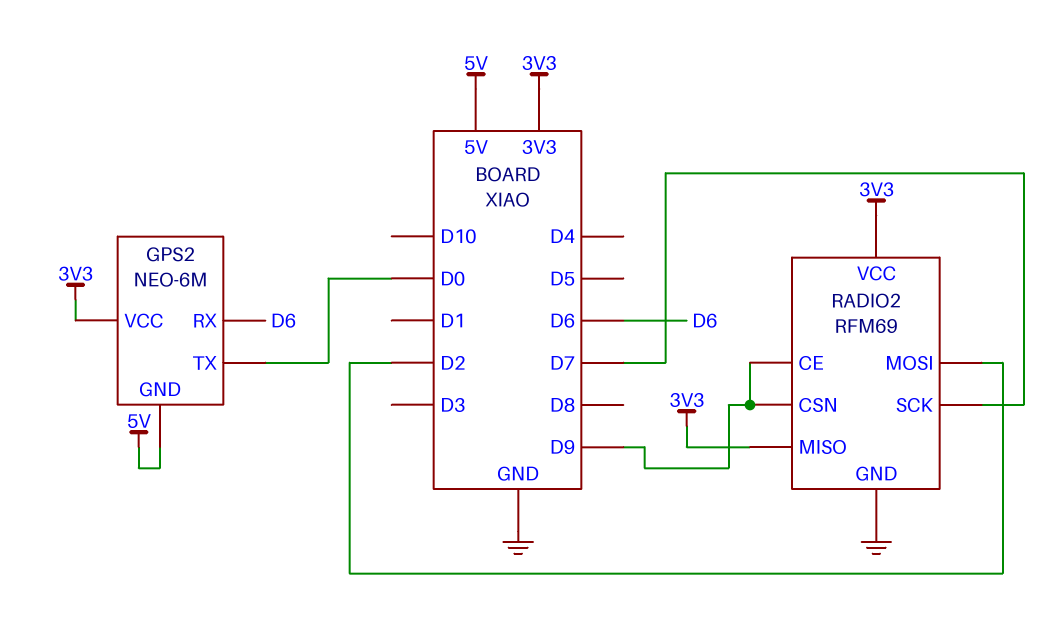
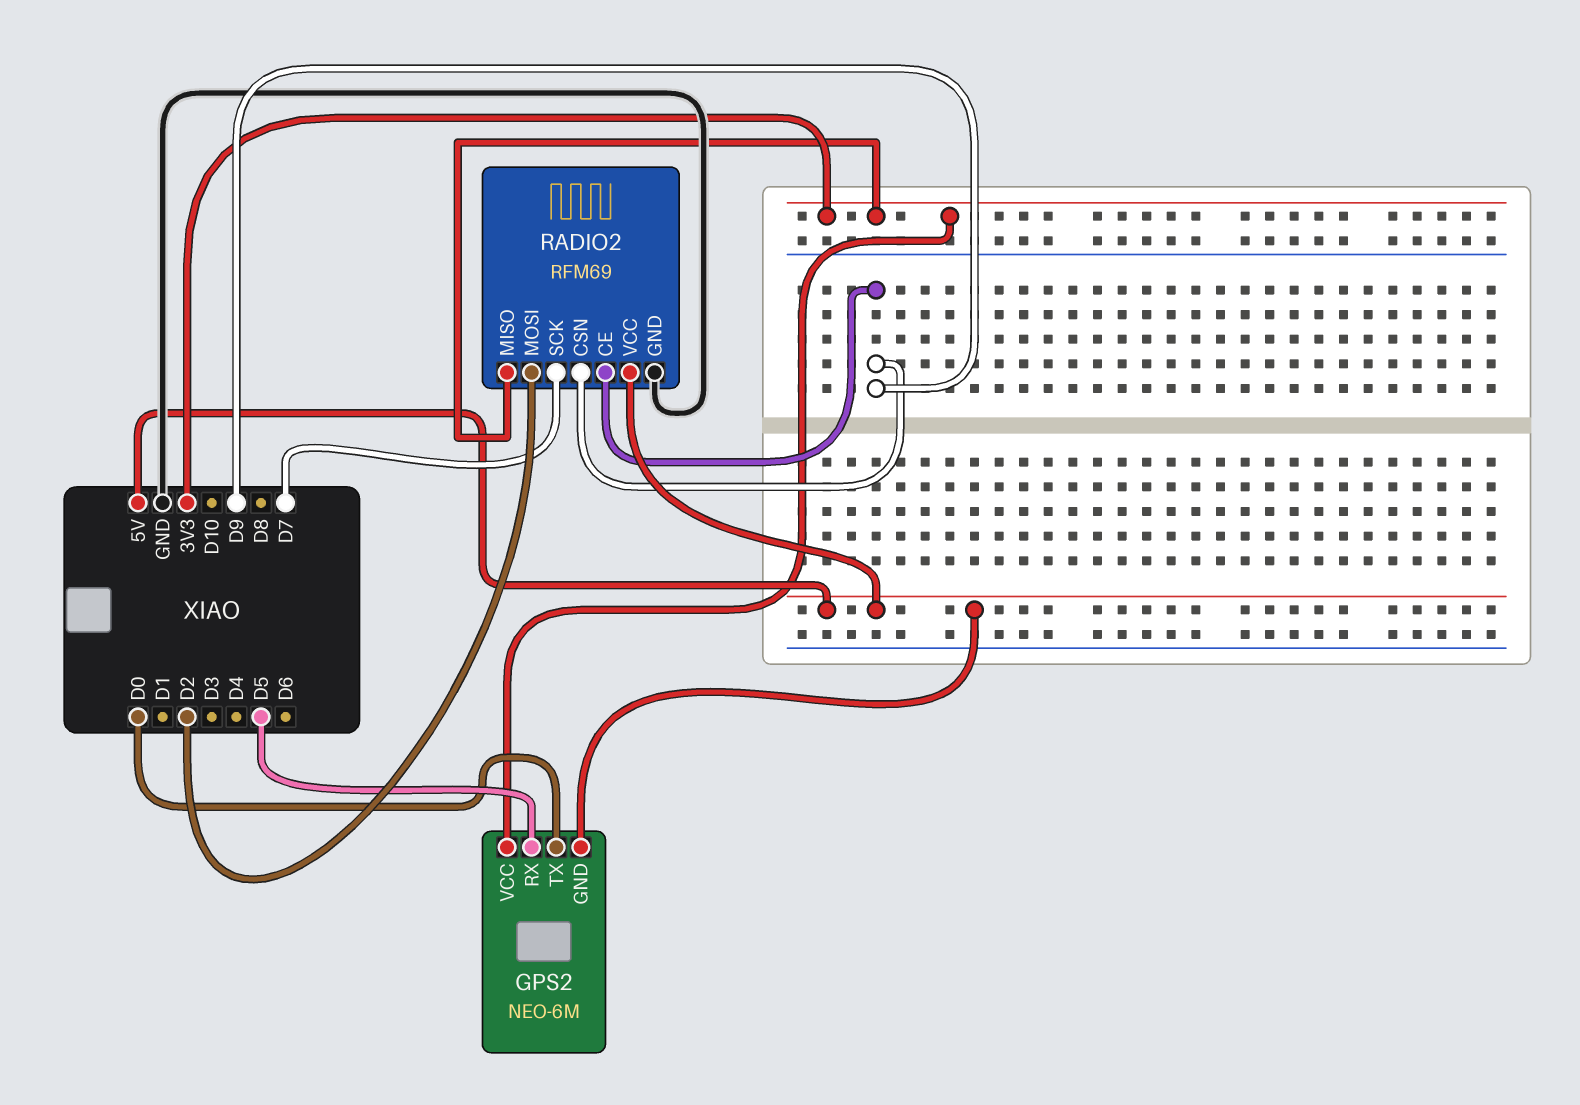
GPS2 pin RX: D6 -> D5
RADIO2 pin VCC: 3V3 -> 5V

